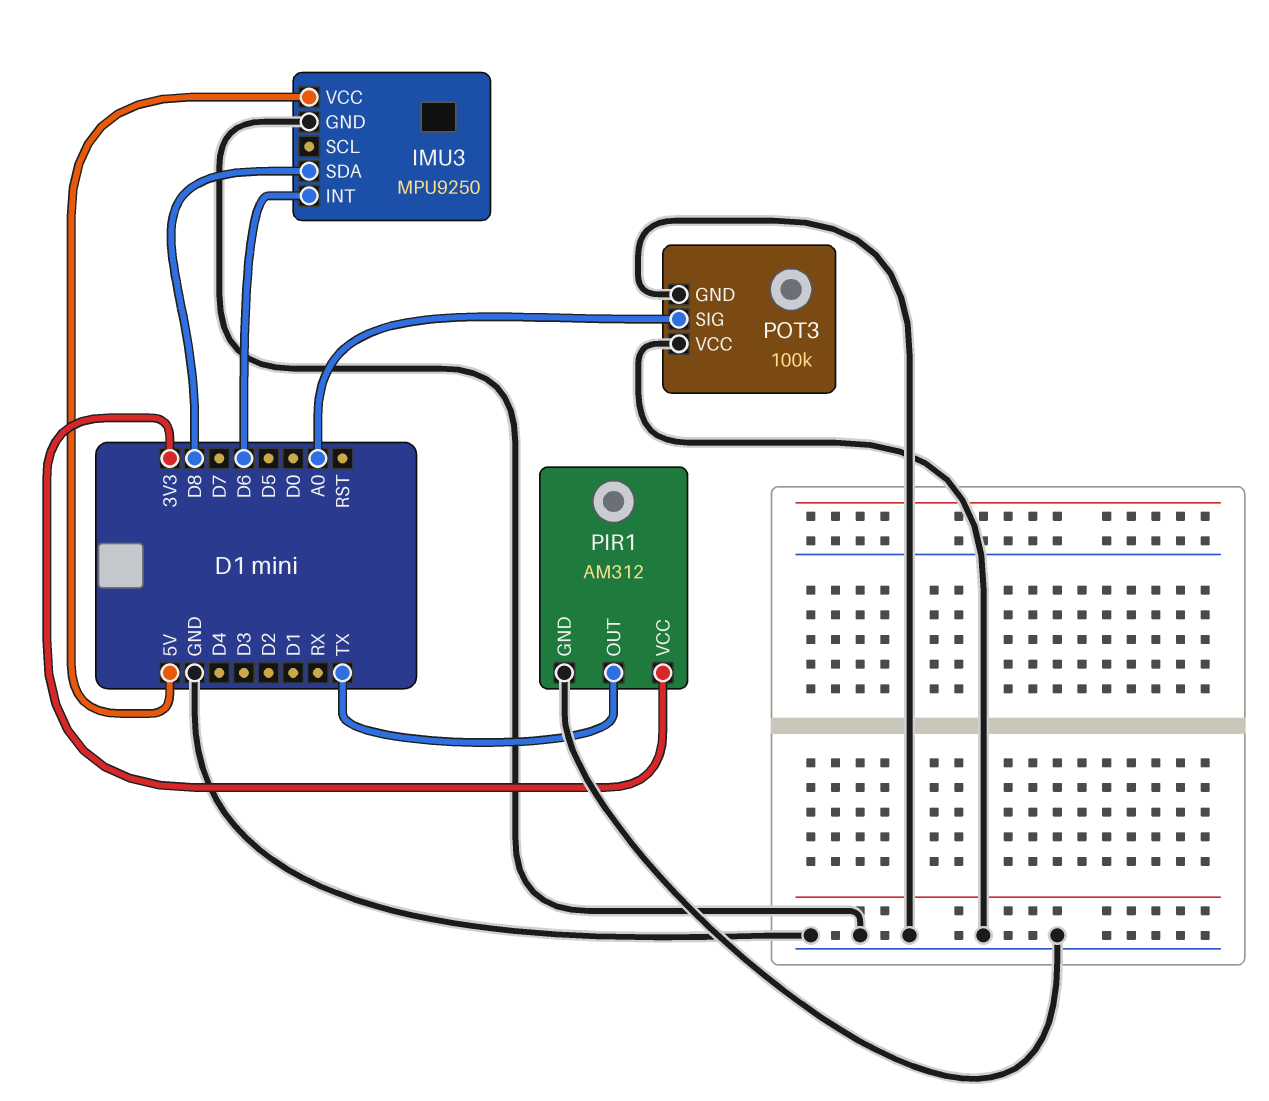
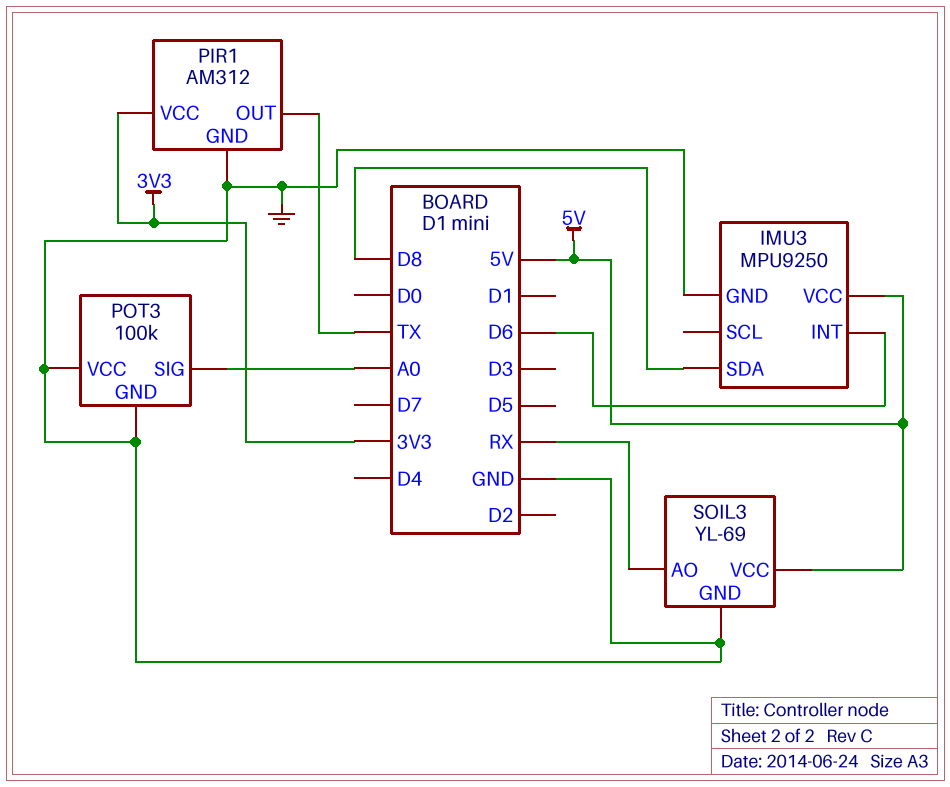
SOIL3: none -> YL-69
SOIL3 pin AO: none -> RX
SOIL3 pin GND: none -> GND
SOIL3 pin VCC: none -> 5V

